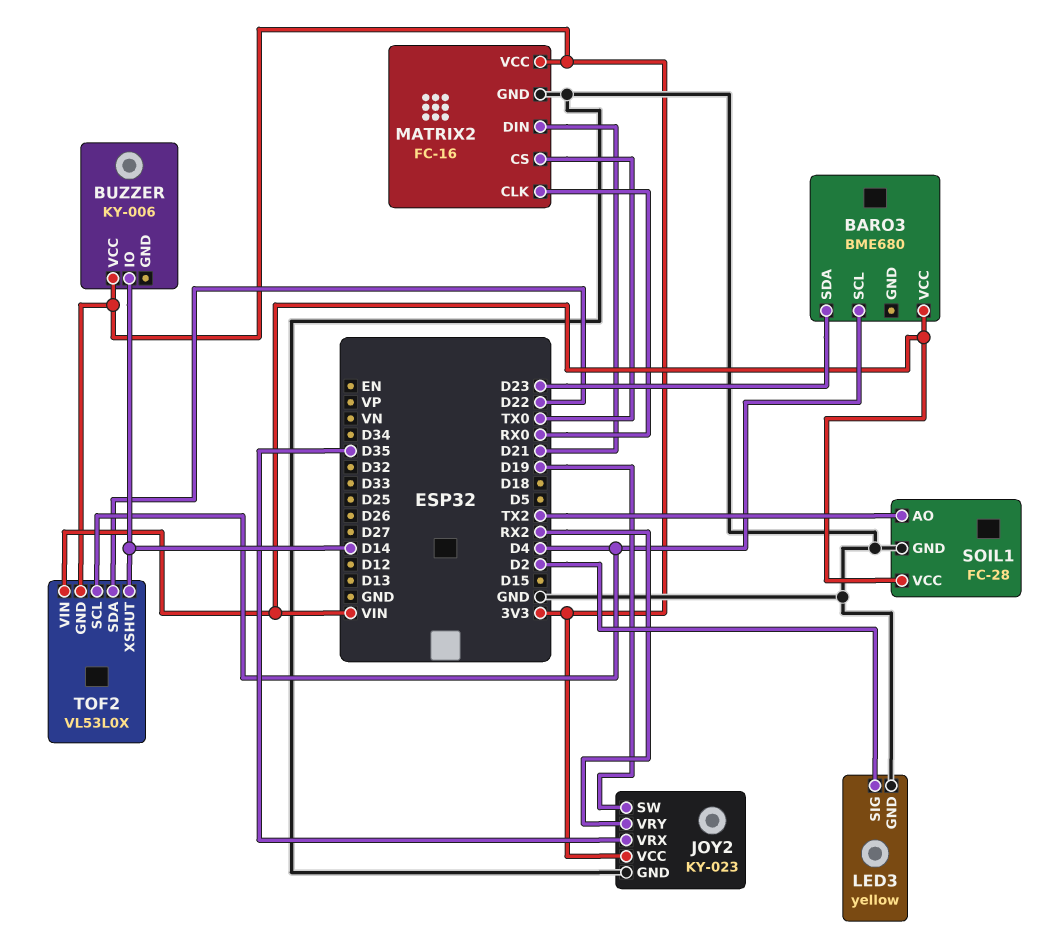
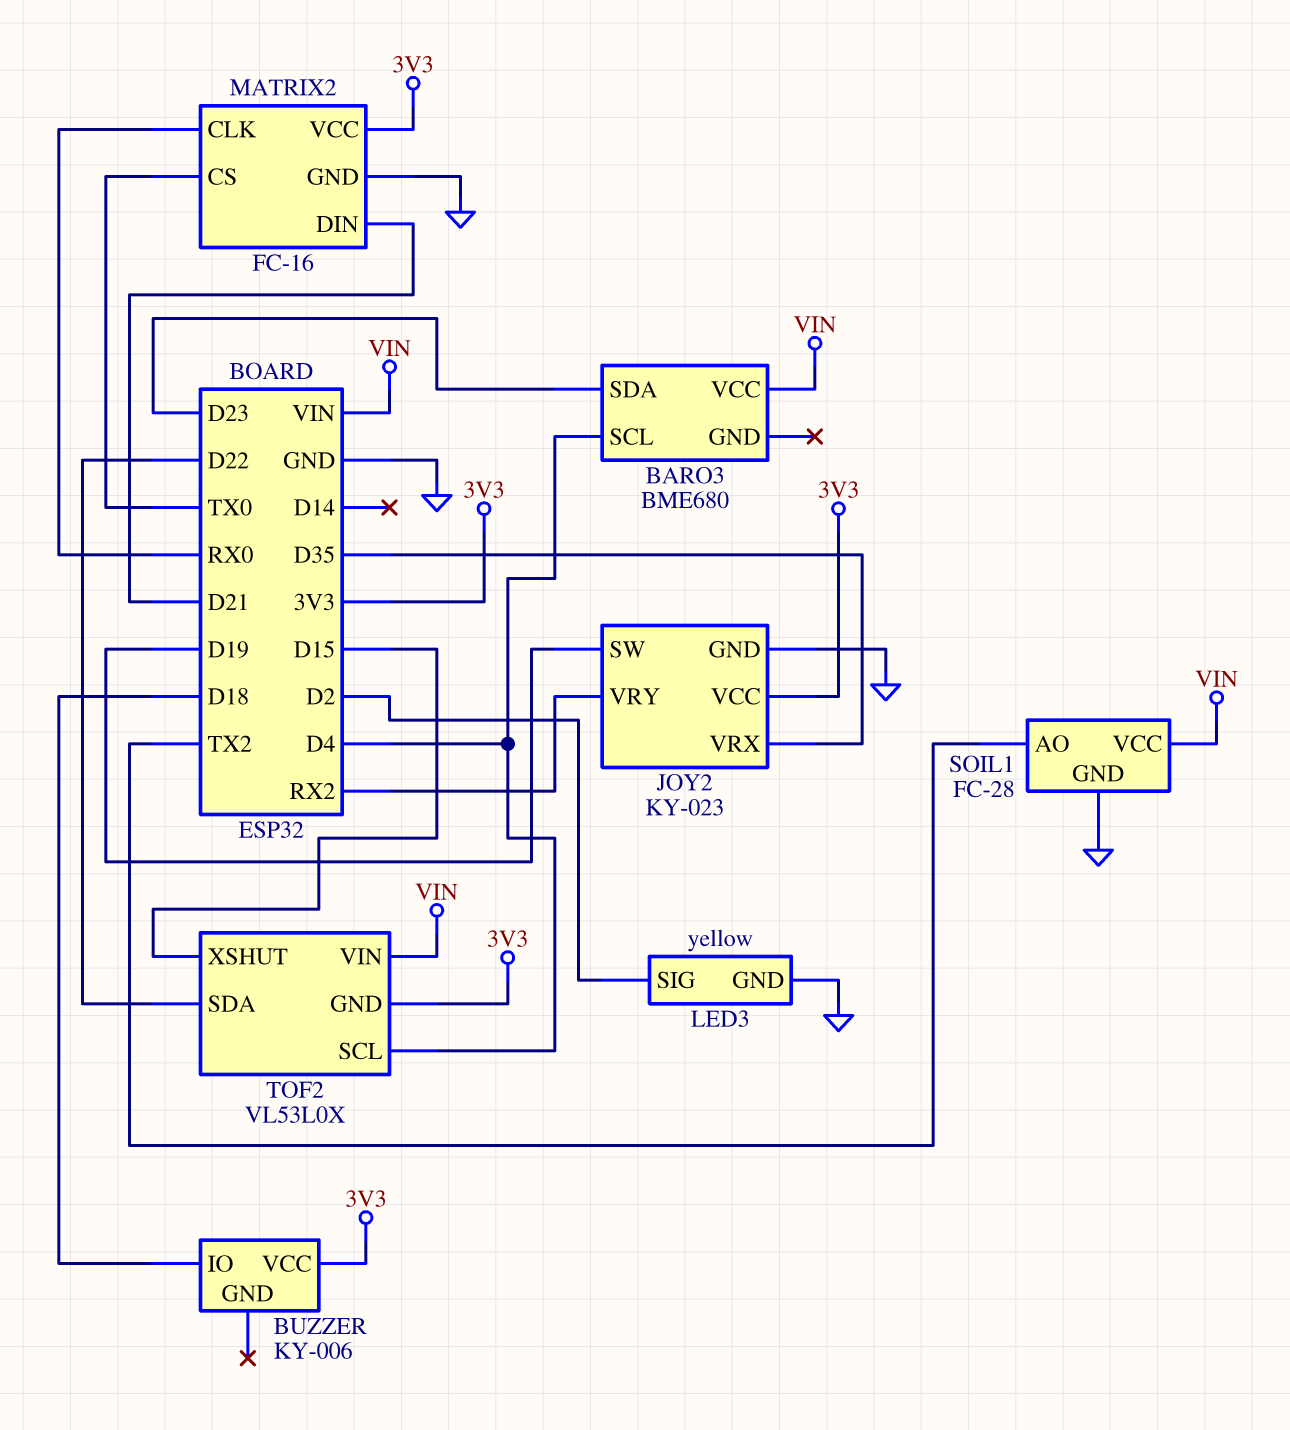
BUZZER pin IO: D14 -> D18
TOF2 pin XSHUT: D14 -> D15

